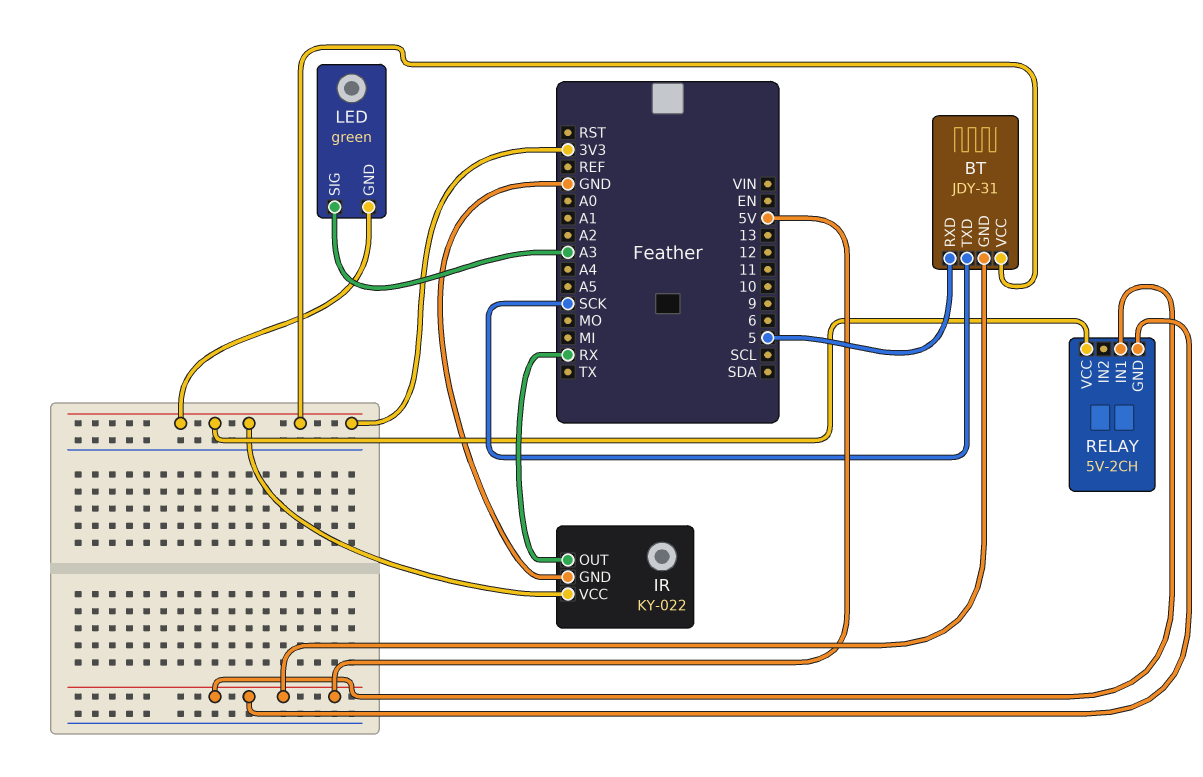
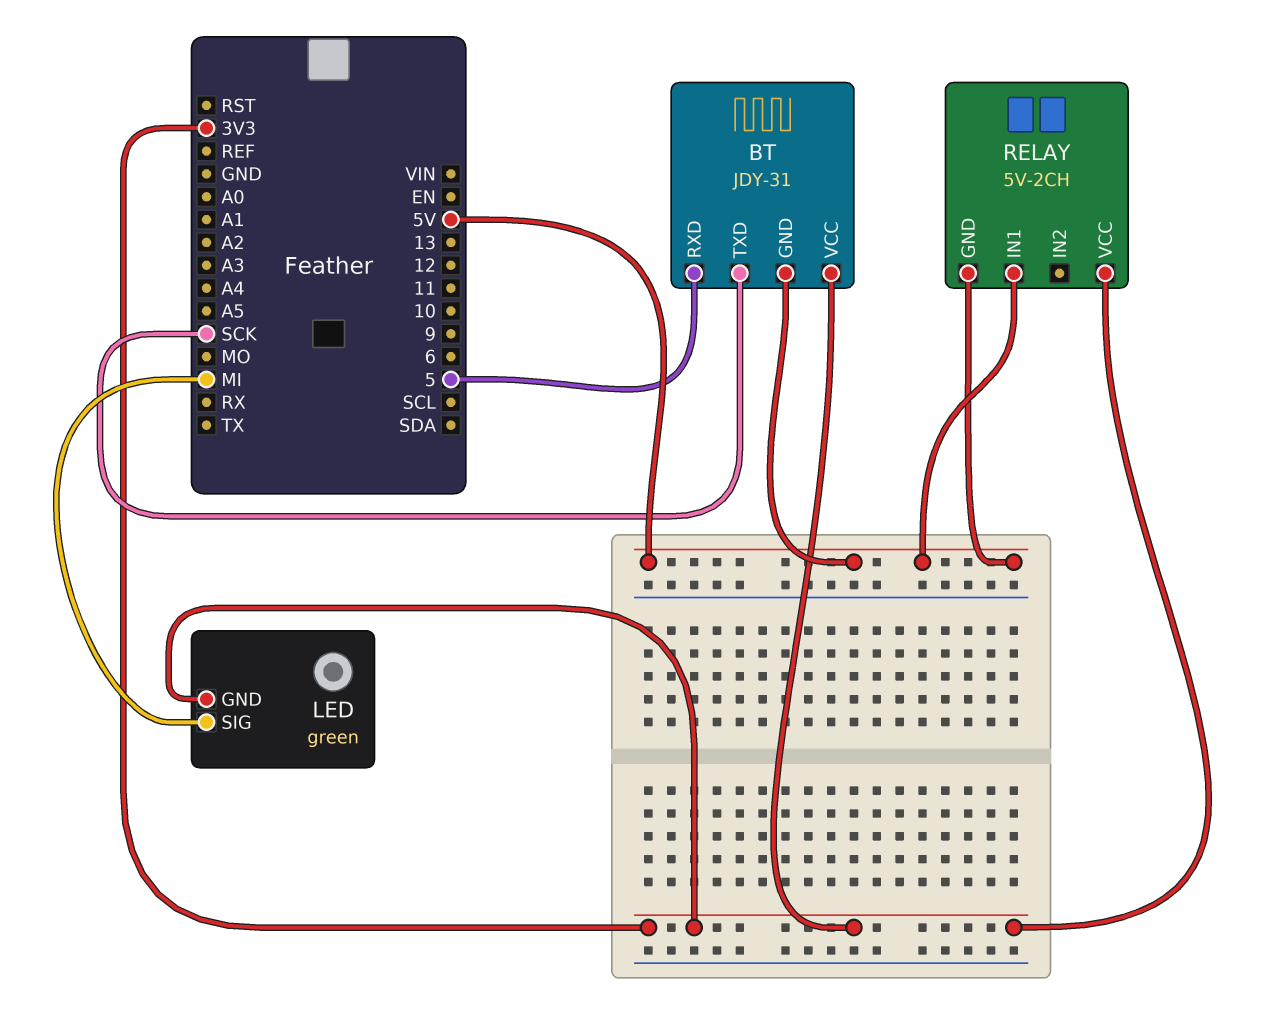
IR: KY-022 -> none
IR pin GND: GND -> none
IR pin OUT: RX -> none
IR pin VCC: 3V3 -> none
LED pin SIG: A3 -> MI

